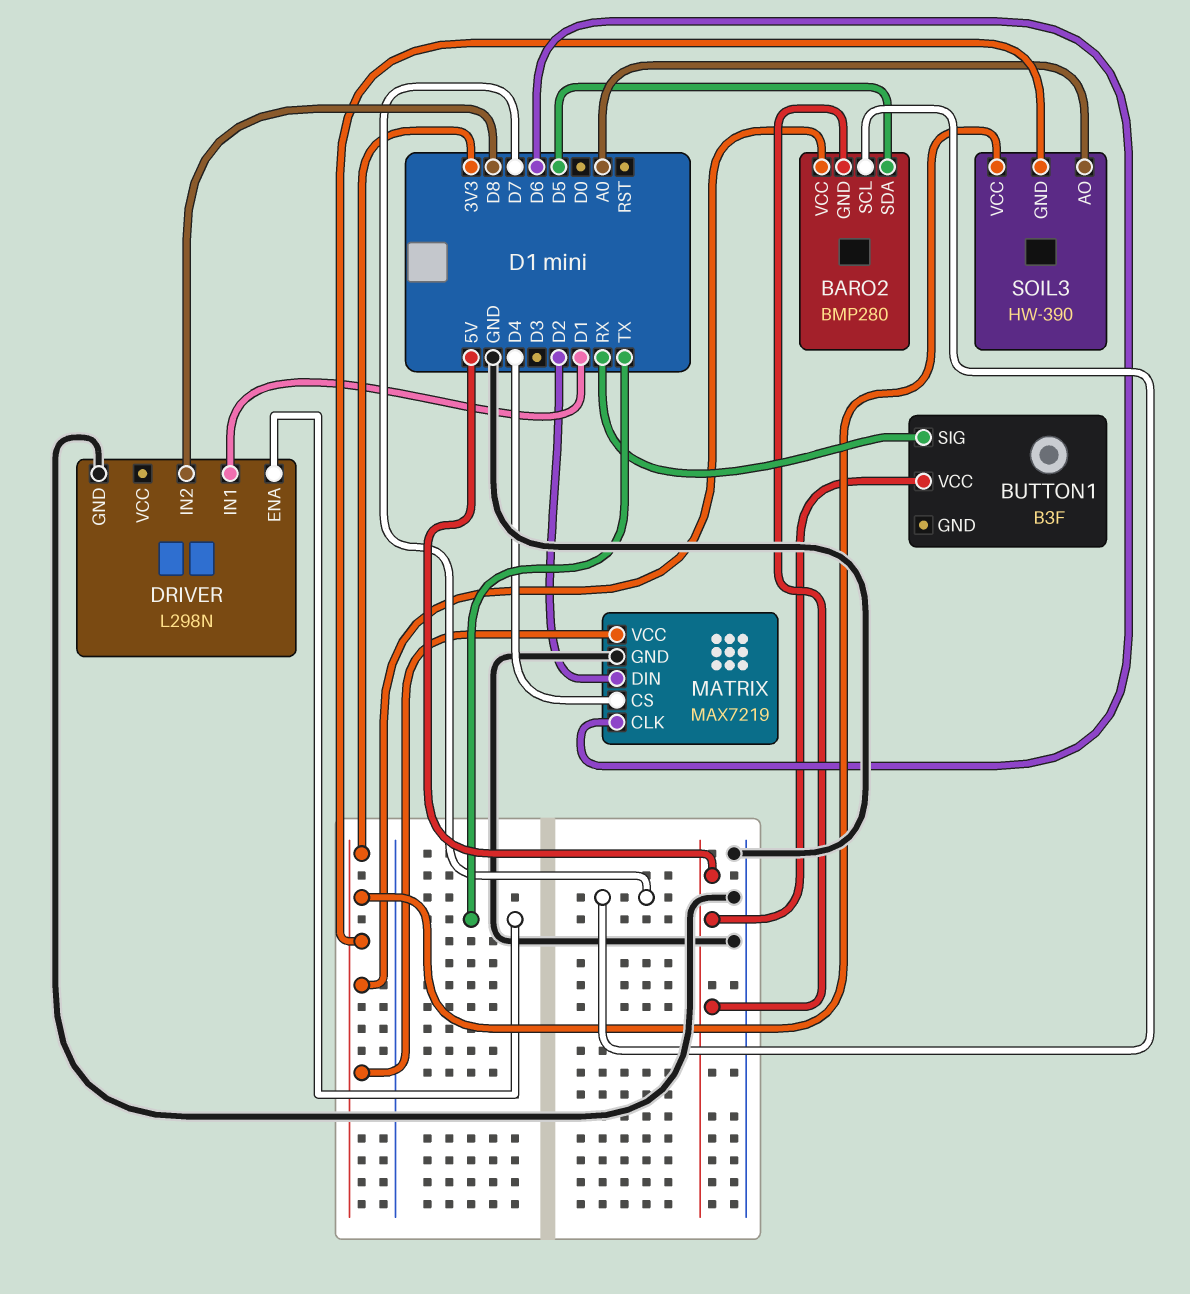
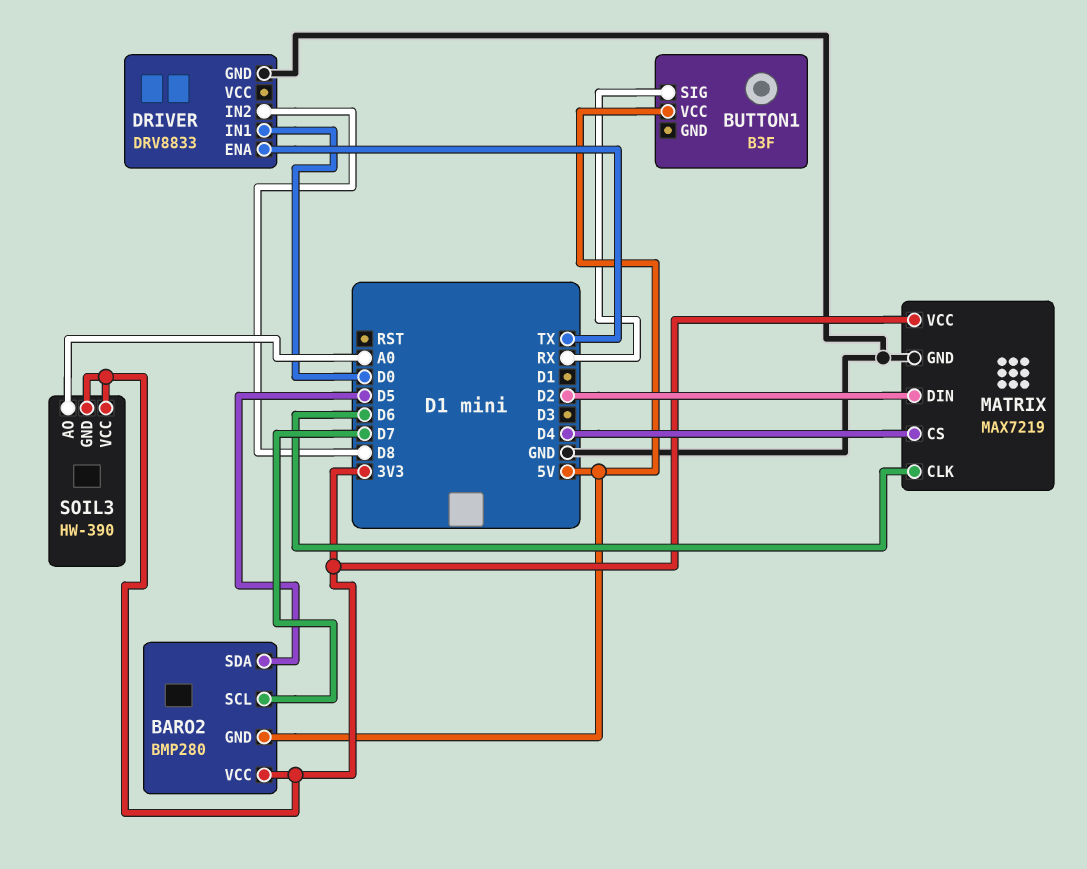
DRIVER: L298N -> DRV8833
DRIVER pin IN1: D1 -> D0

